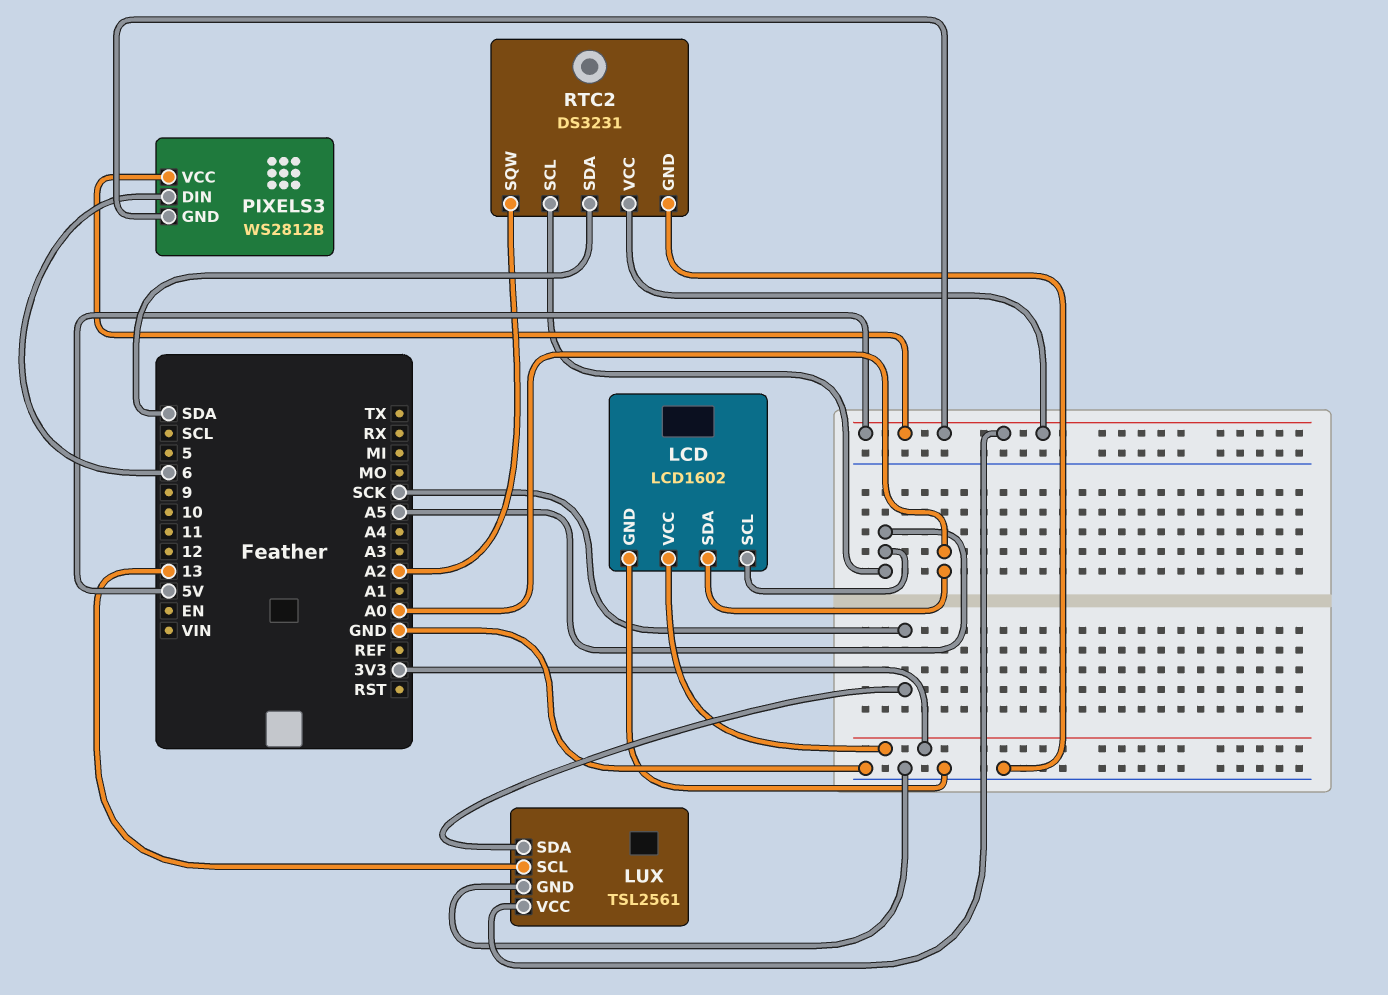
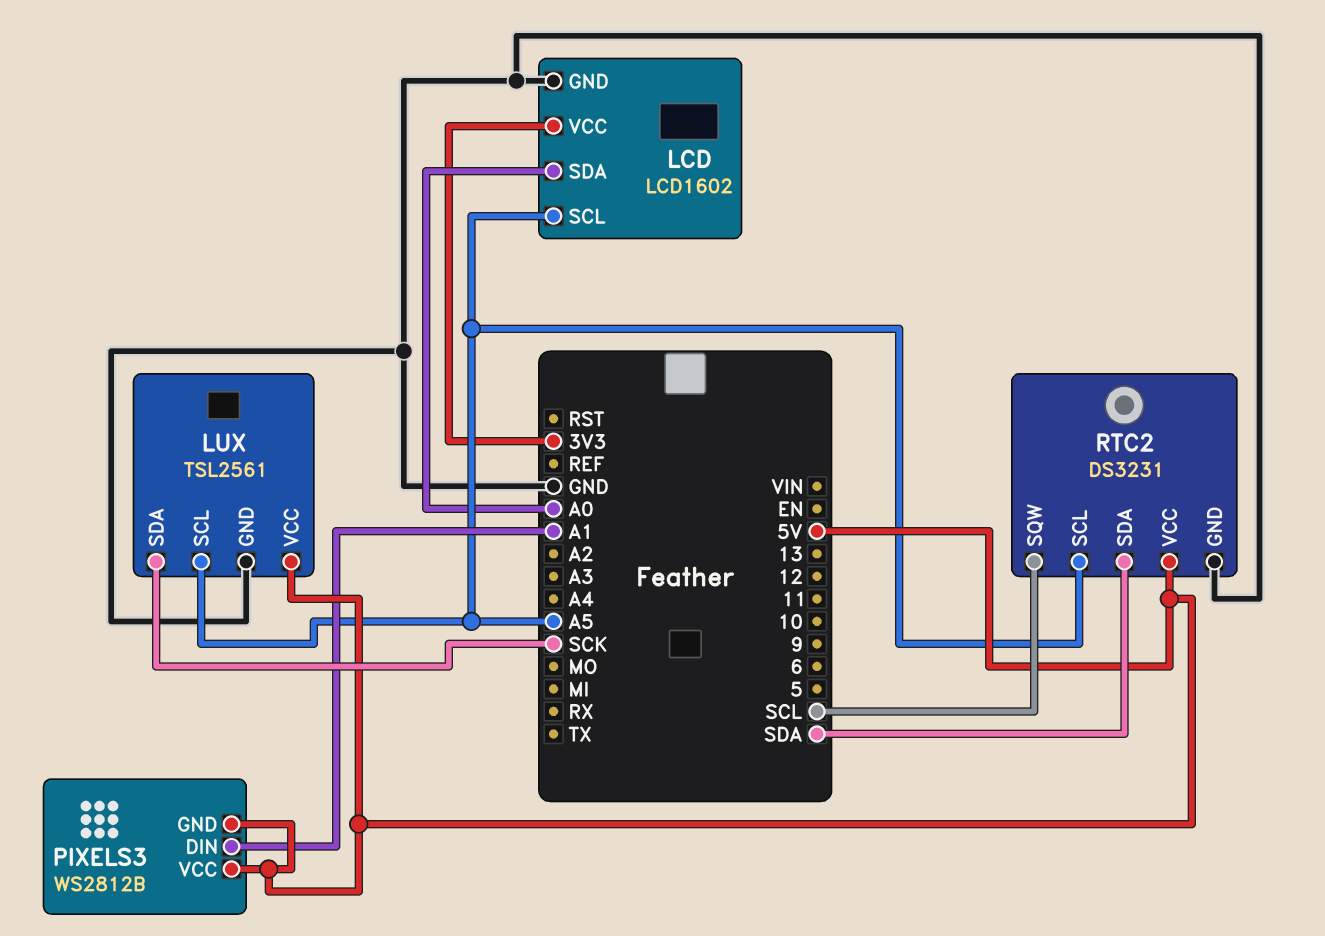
LUX pin SCL: 13 -> A5
PIXELS3 pin DIN: 6 -> A1
RTC2 pin SQW: A2 -> SCL

